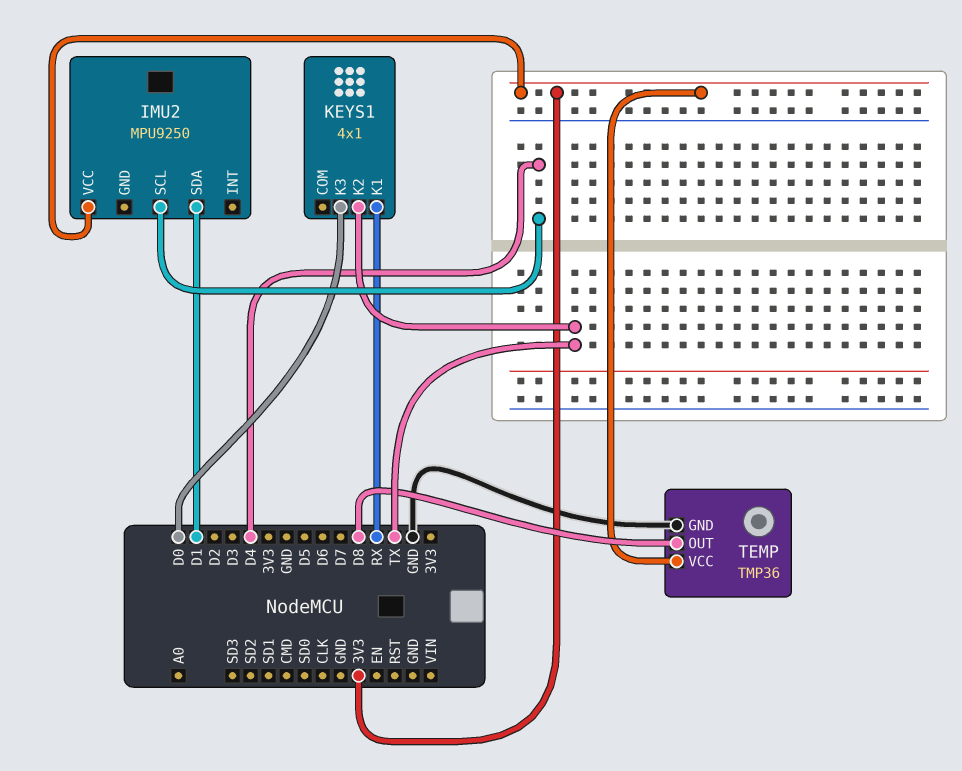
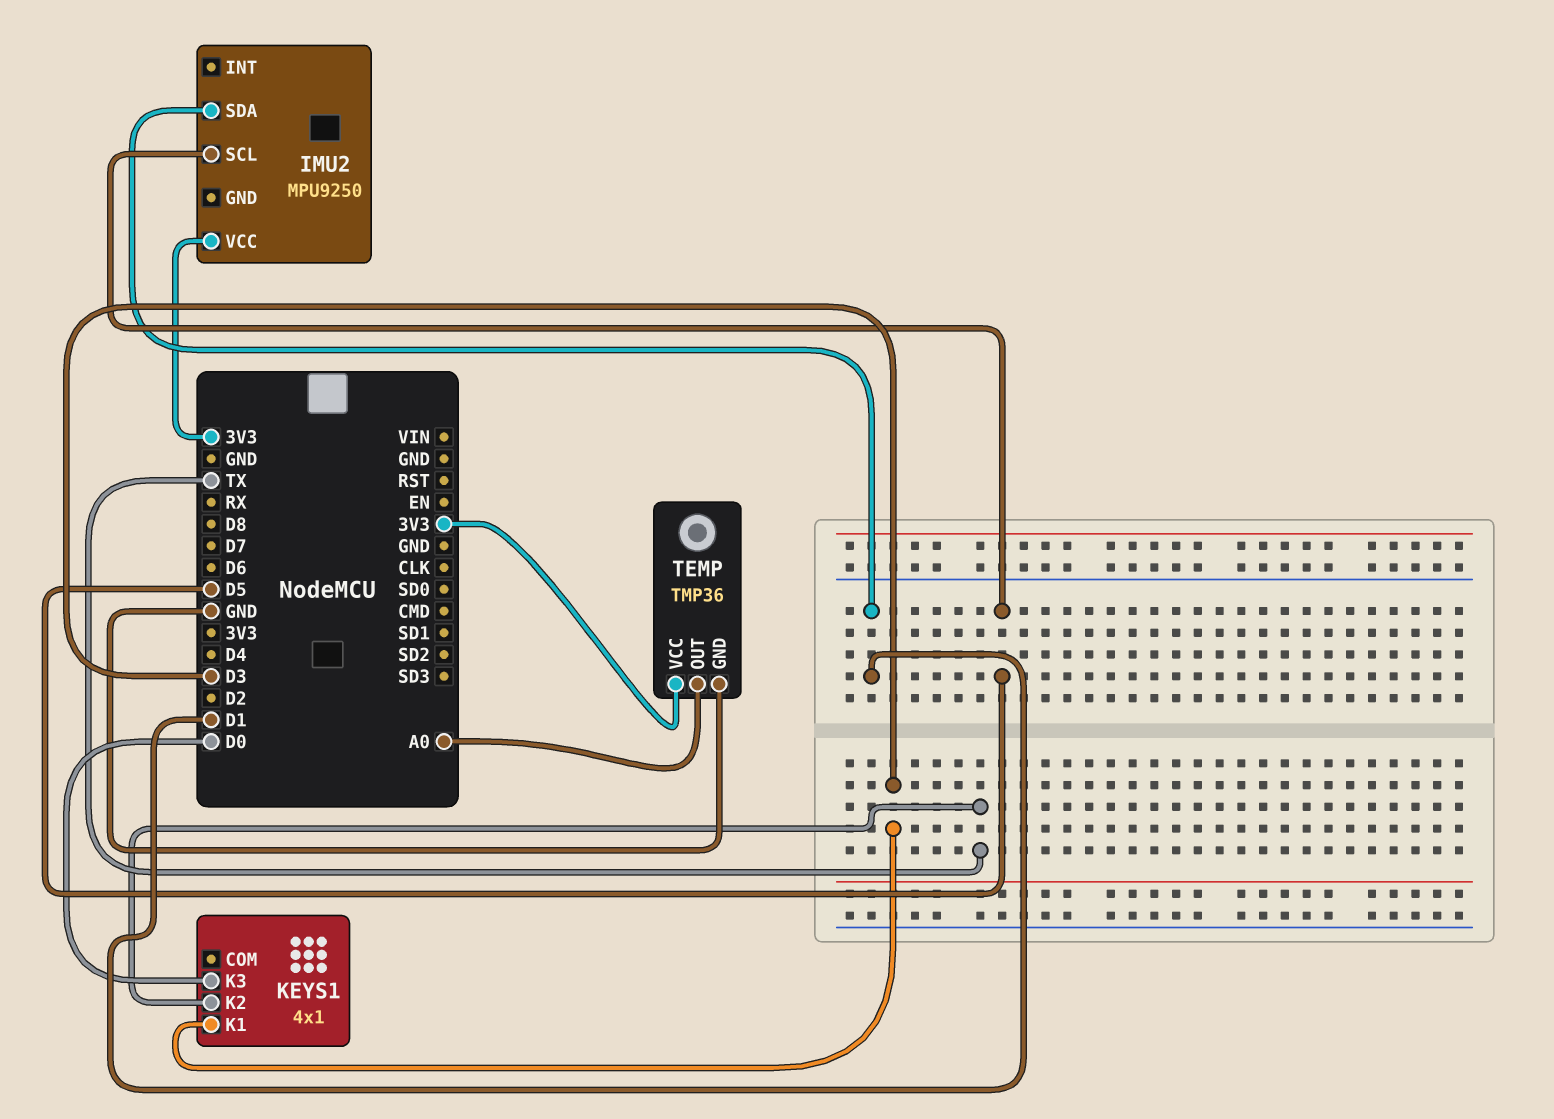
IMU2 pin SCL: D4 -> D5
KEYS1 pin K1: RX -> D3
TEMP pin OUT: D8 -> A0

